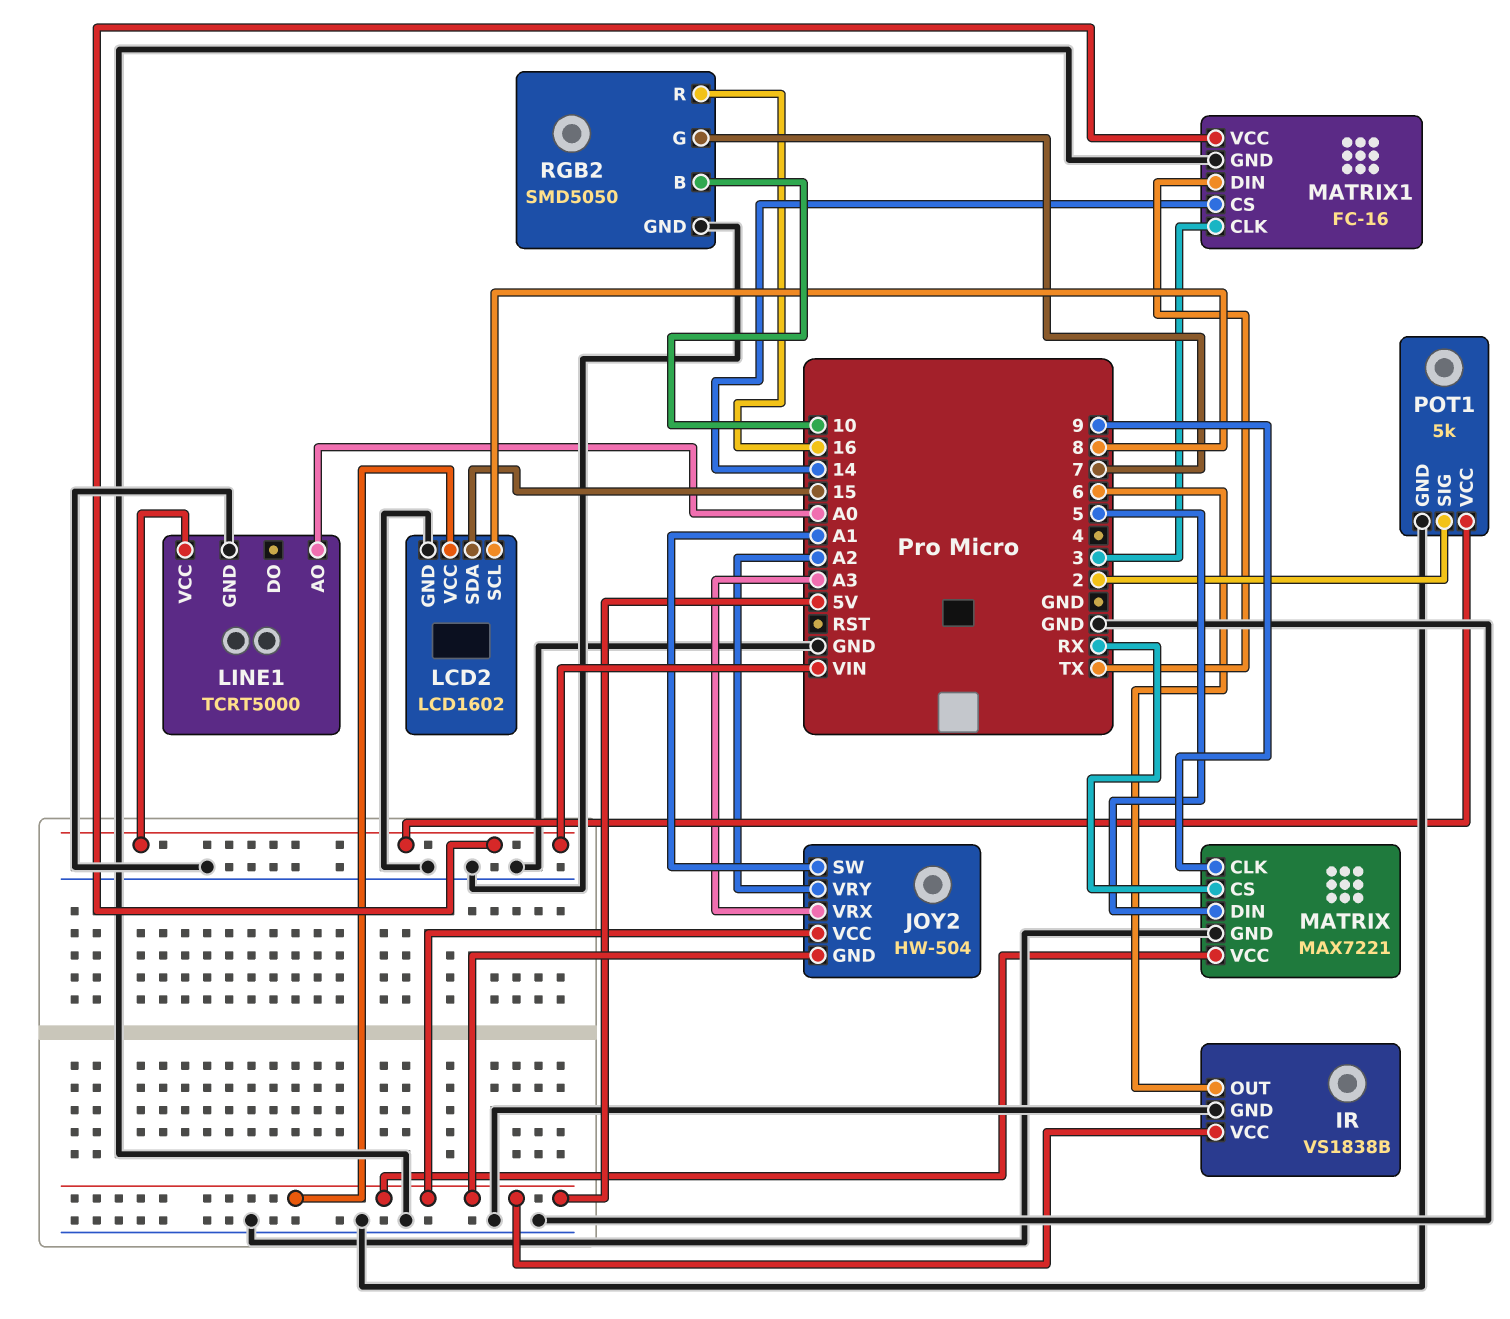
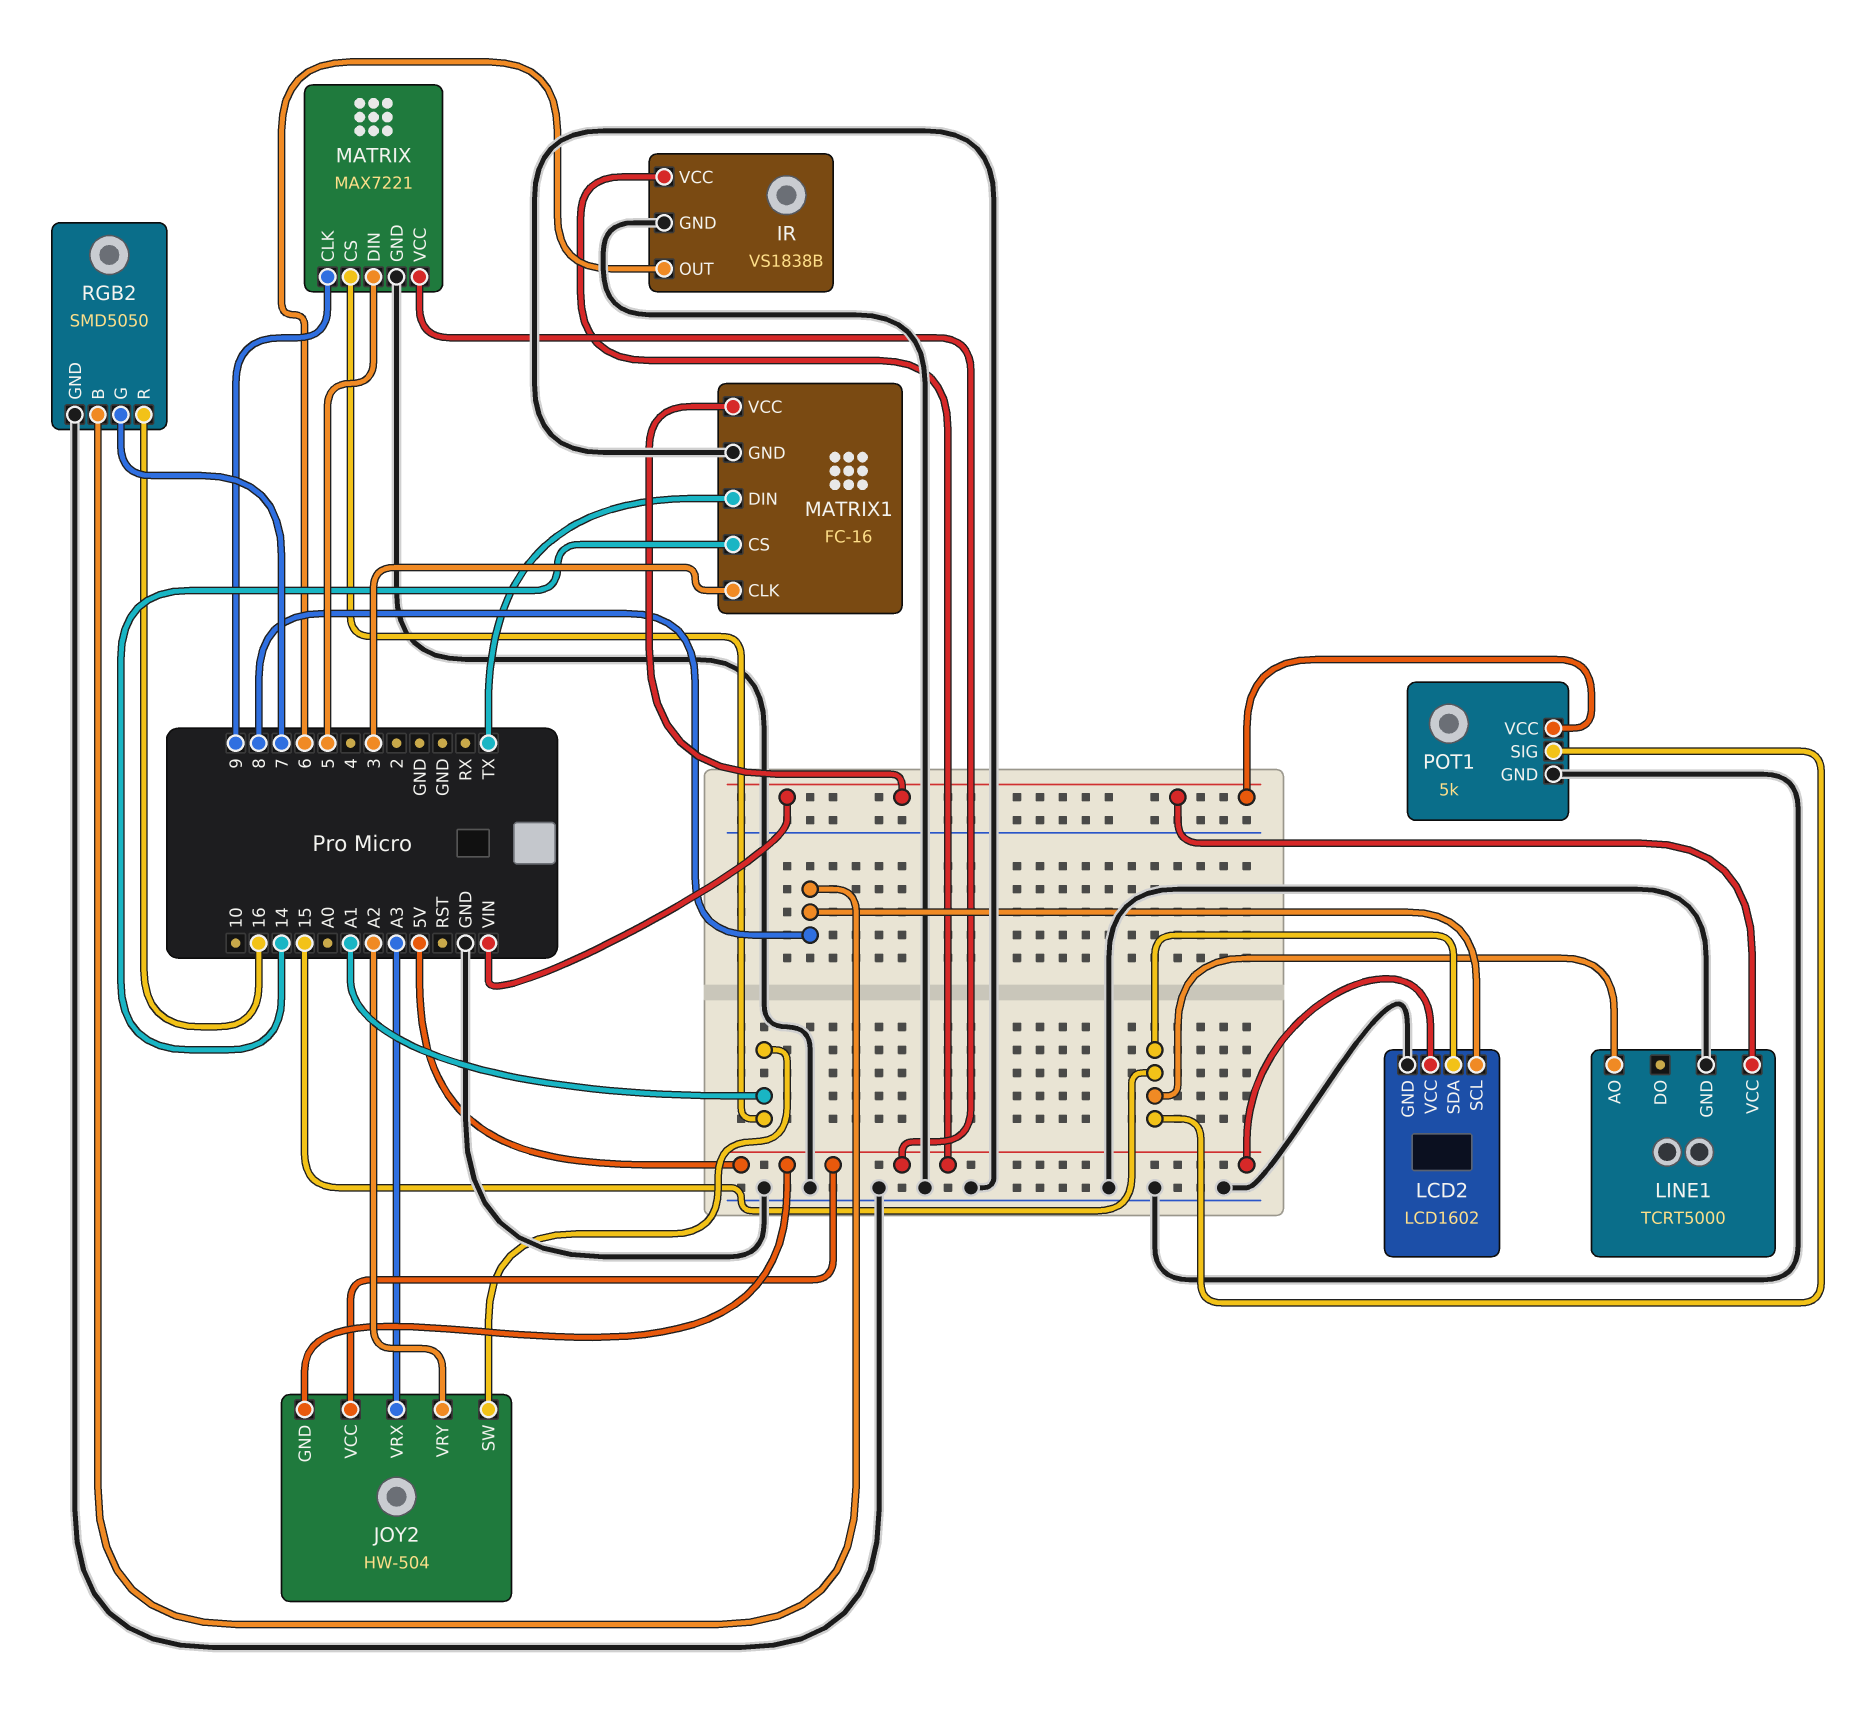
LINE1 pin AO: A0 -> 15
MATRIX pin CS: RX -> A1
POT1 pin SIG: 2 -> 15
RGB2 pin B: 10 -> 8

